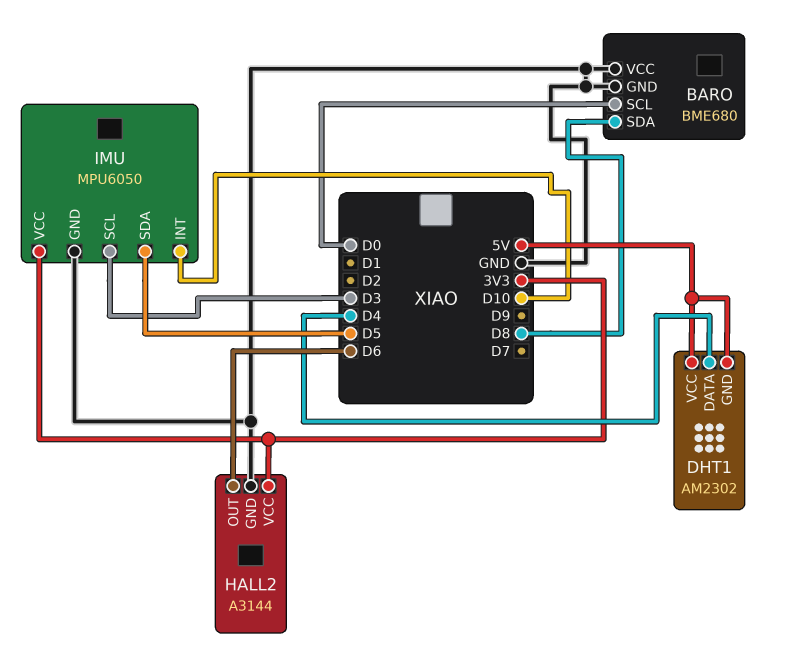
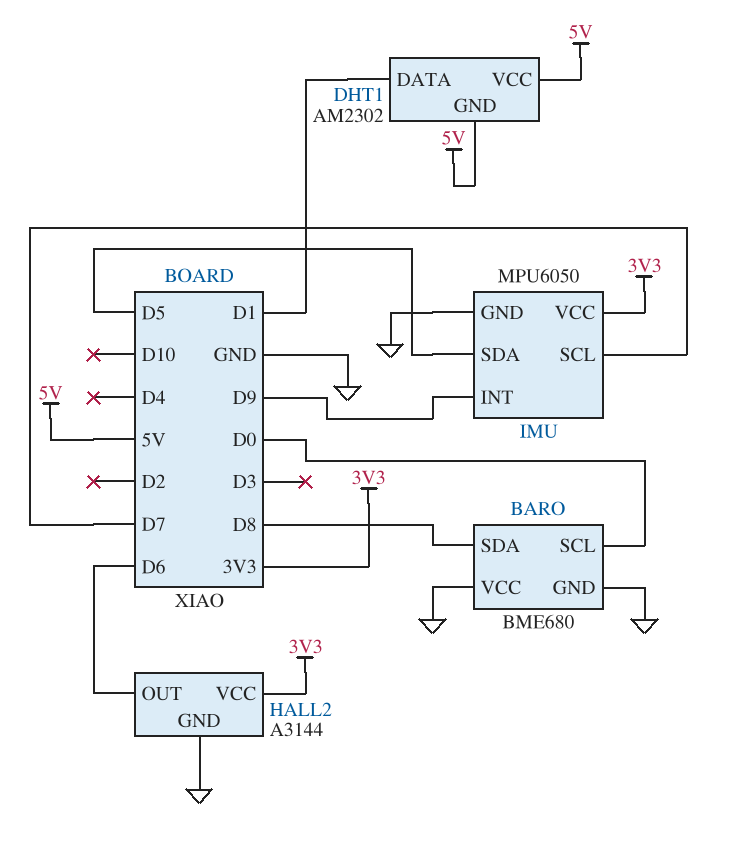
DHT1 pin DATA: D4 -> D1
IMU pin INT: D10 -> D9
IMU pin SCL: D3 -> D7

